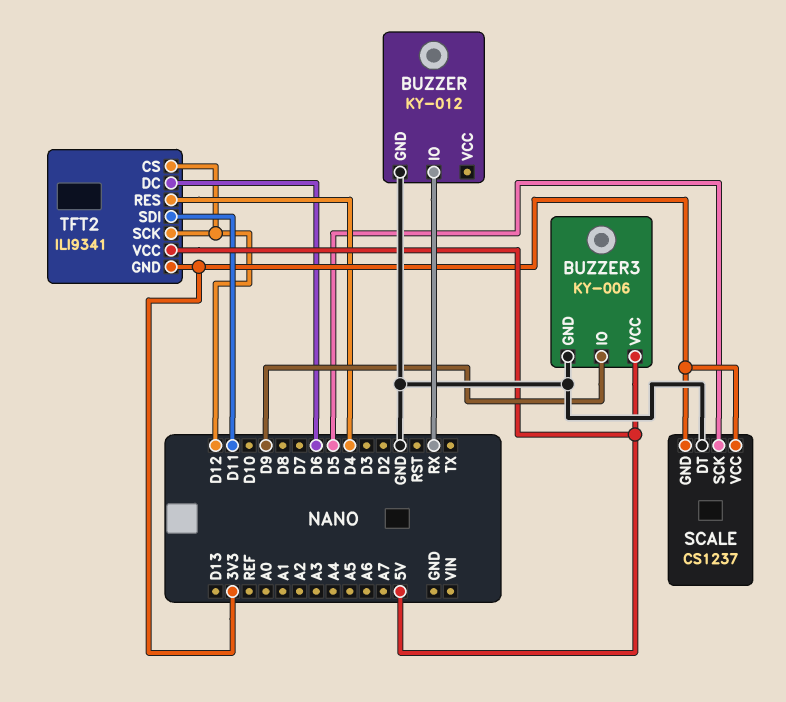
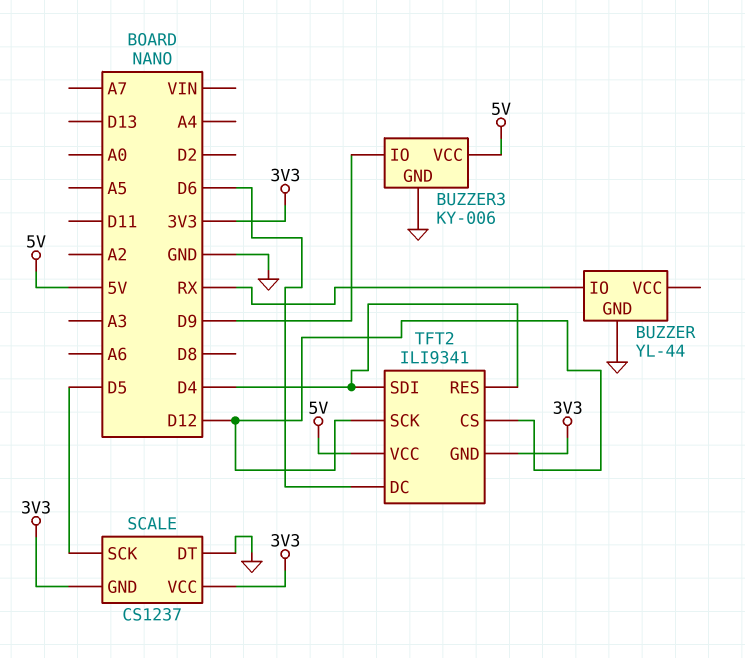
BUZZER: KY-012 -> YL-44
TFT2 pin SDI: D11 -> D4

